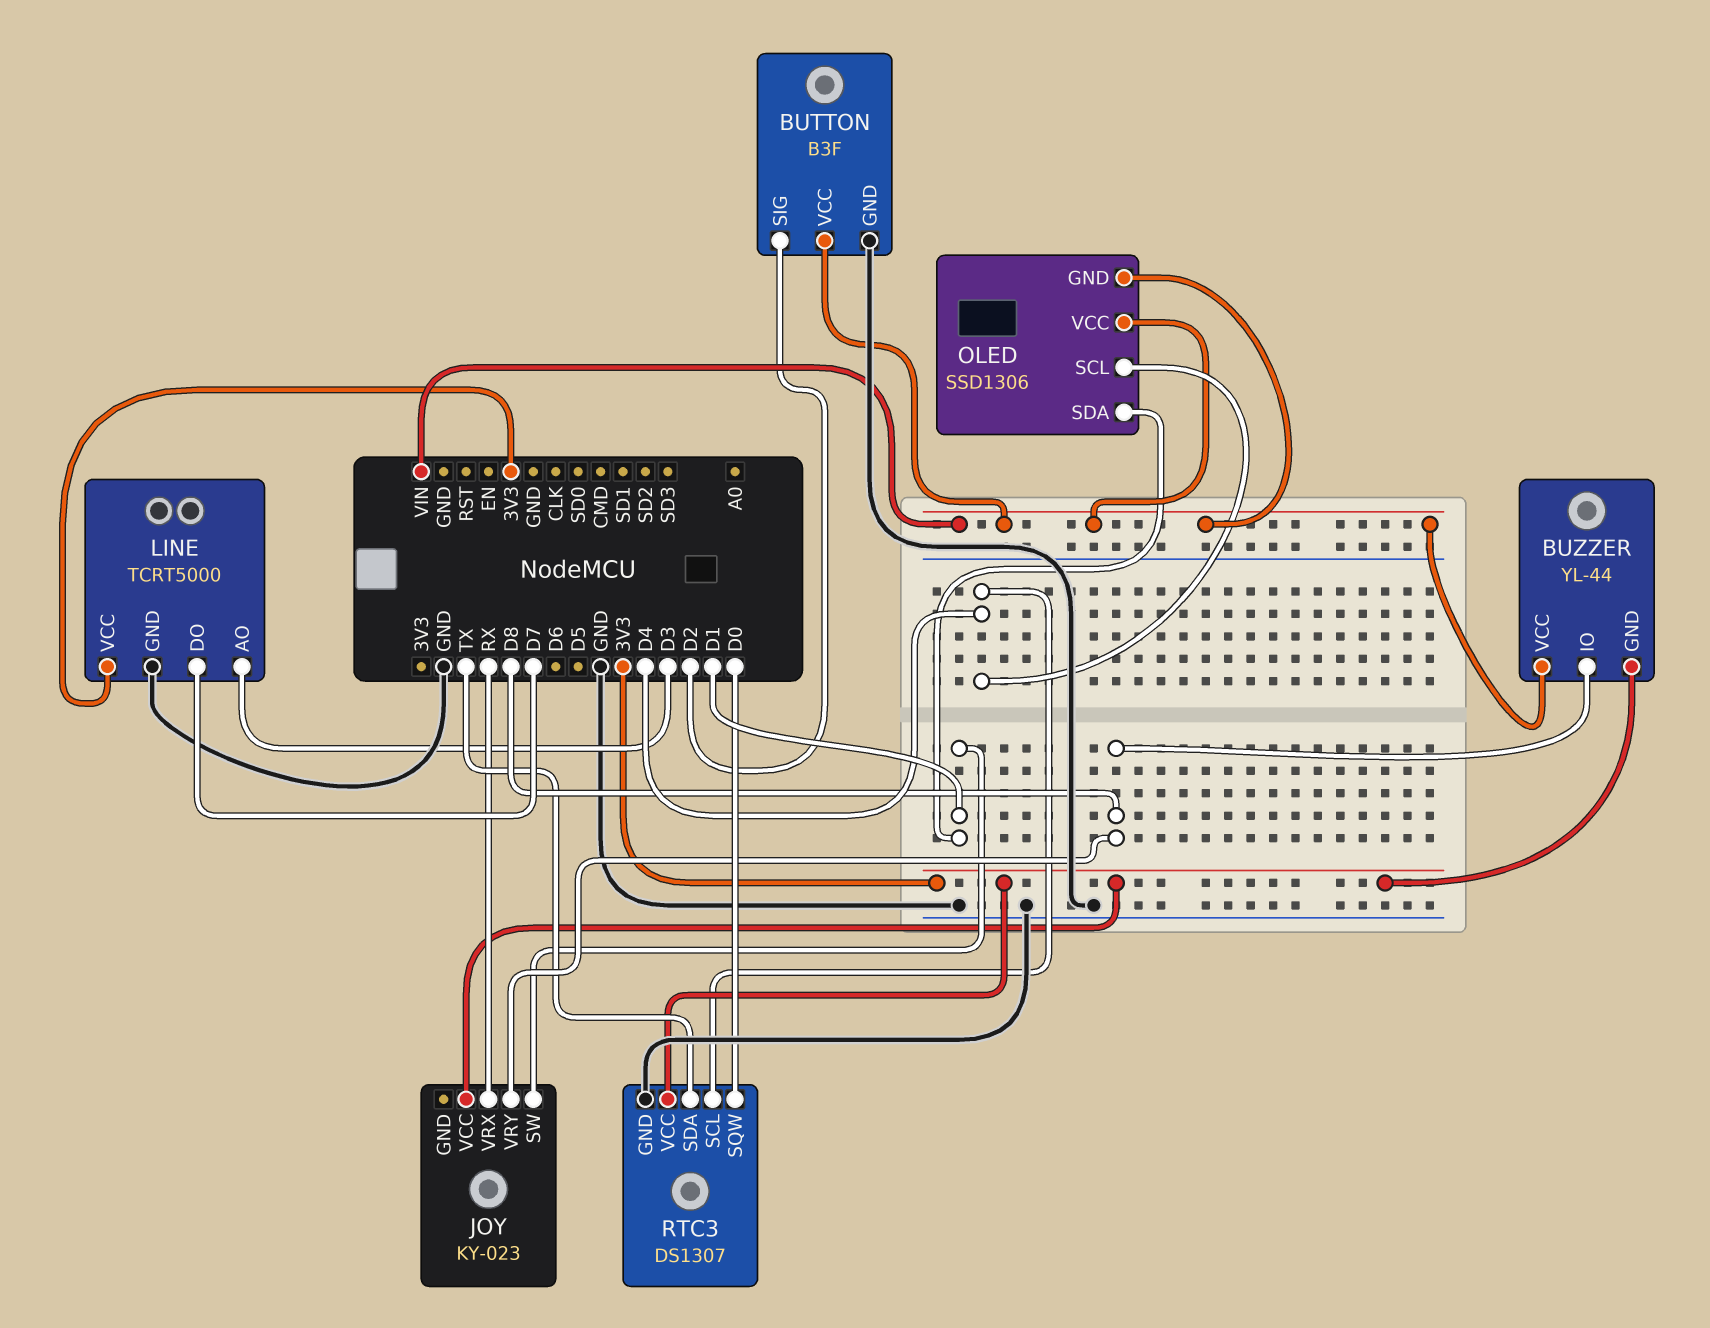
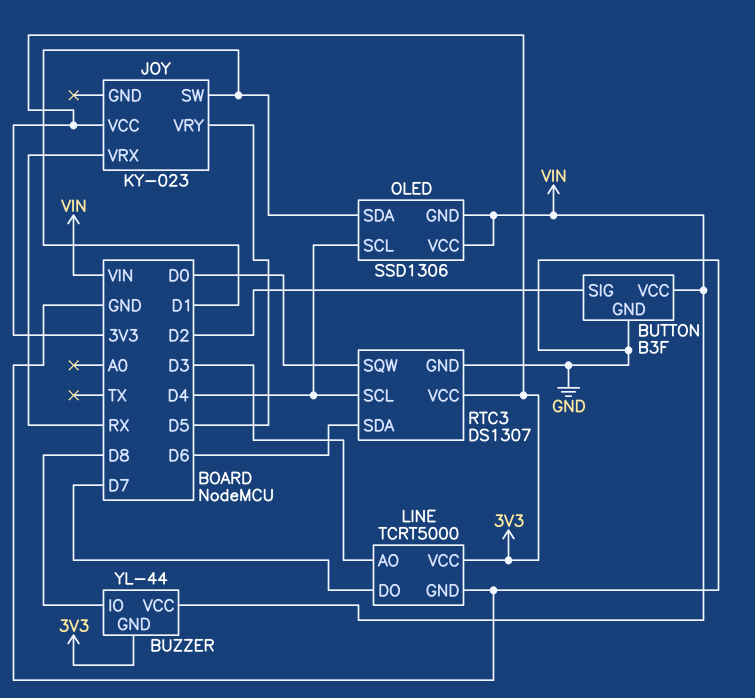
JOY pin VRY: D8 -> D5
RTC3 pin SDA: TX -> D6

